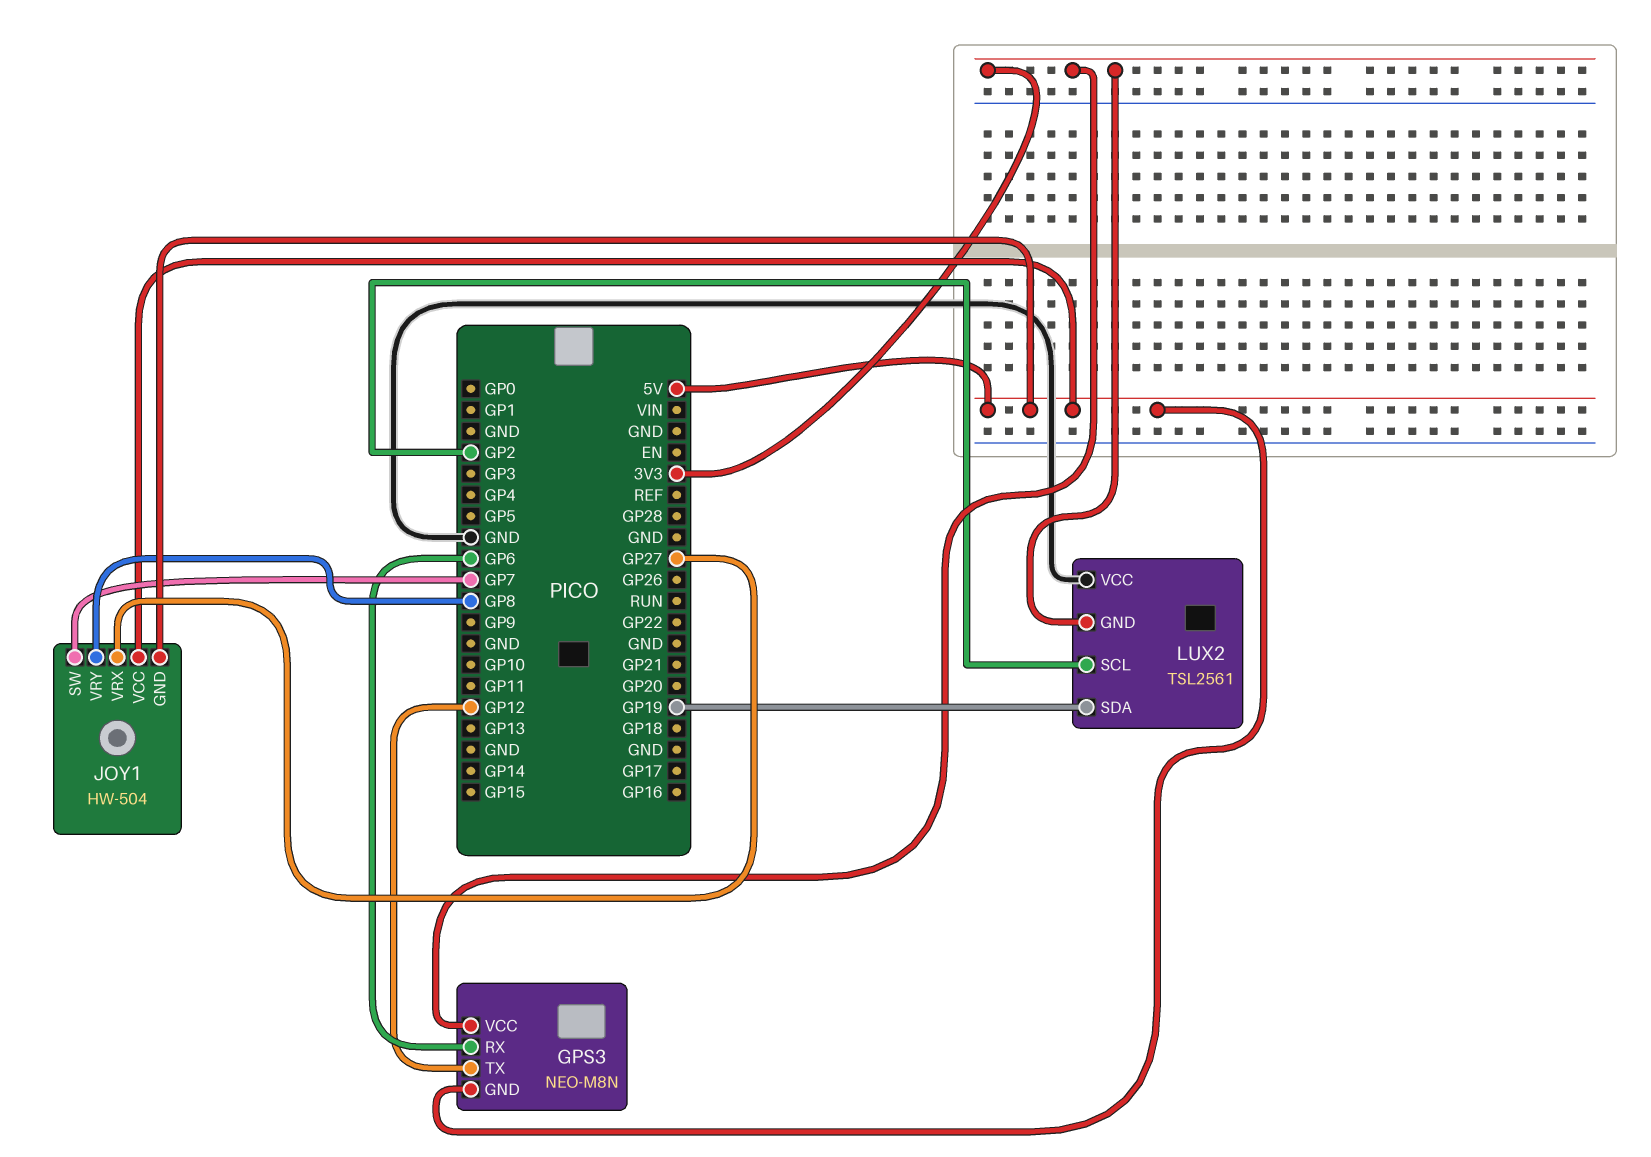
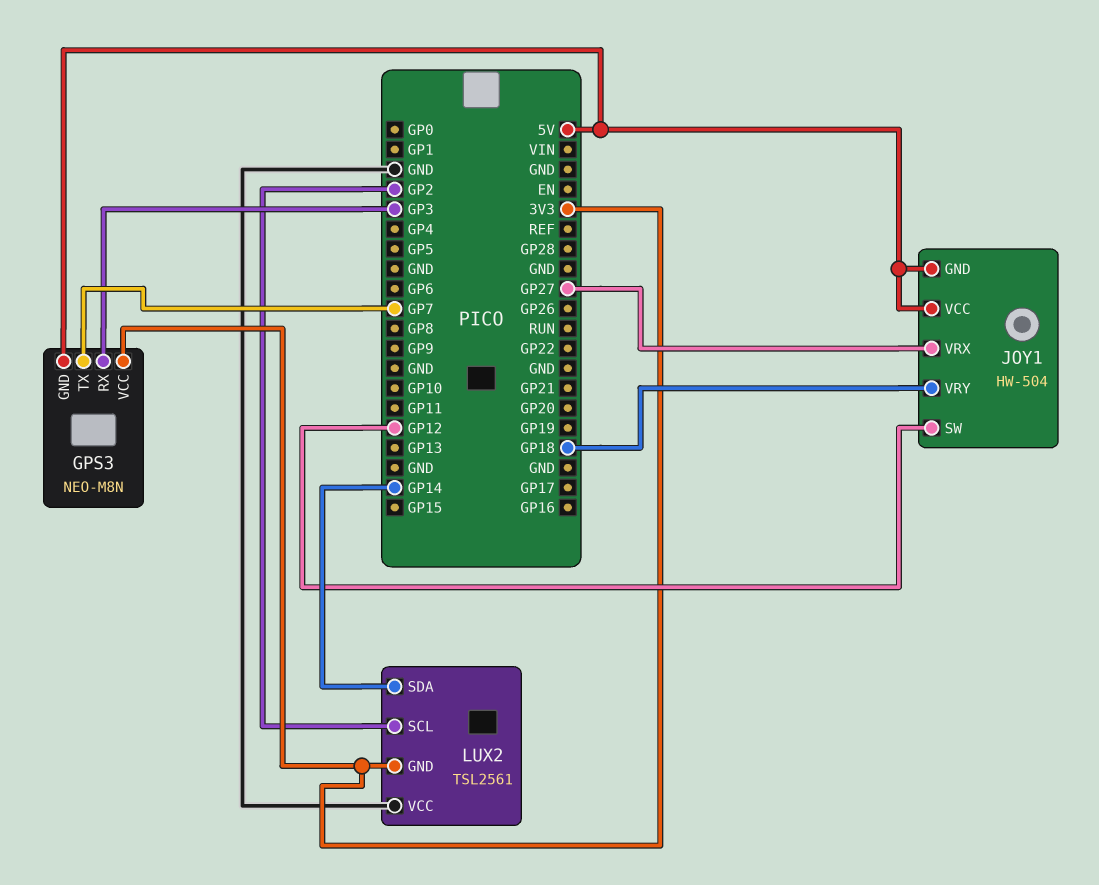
GPS3 pin RX: GP6 -> GP3
GPS3 pin TX: GP12 -> GP7
JOY1 pin SW: GP7 -> GP12
JOY1 pin VRY: GP8 -> GP18
LUX2 pin SDA: GP19 -> GP14

